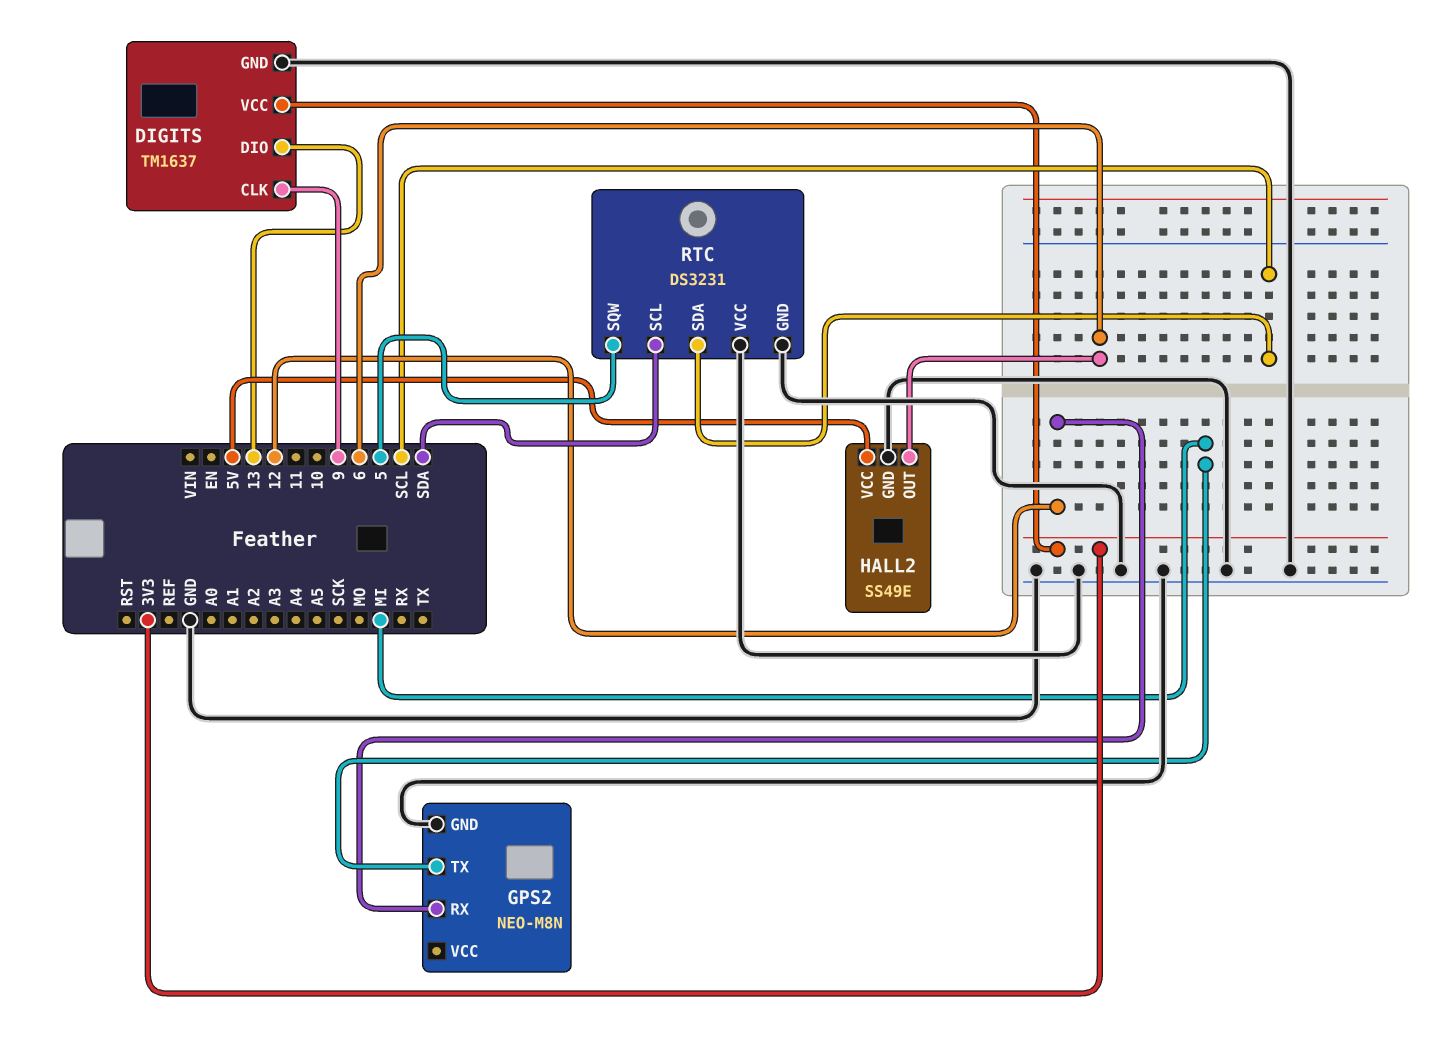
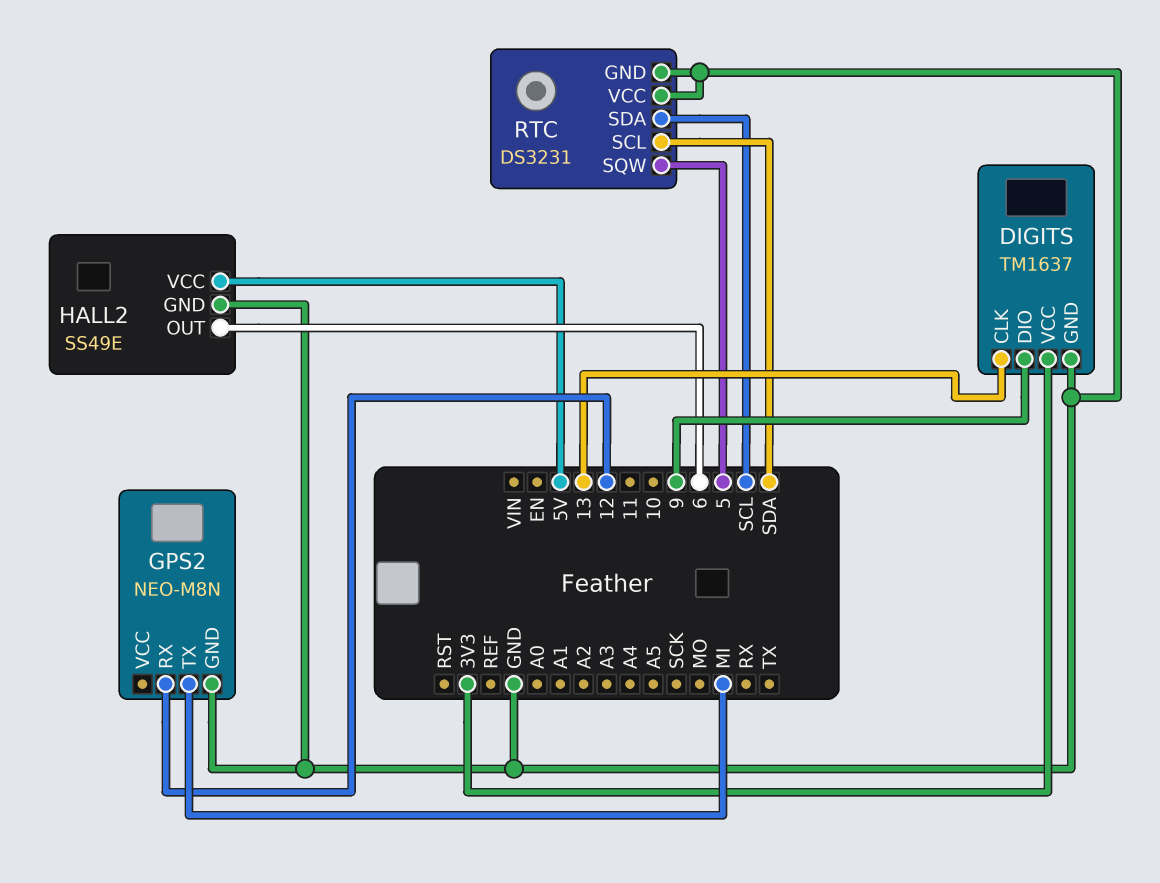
DIGITS pin CLK: 9 -> 13
DIGITS pin DIO: 13 -> 9

